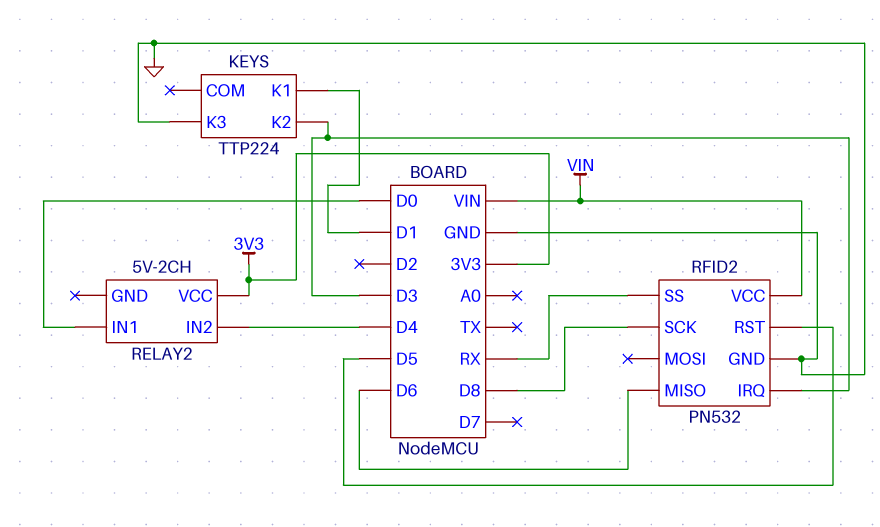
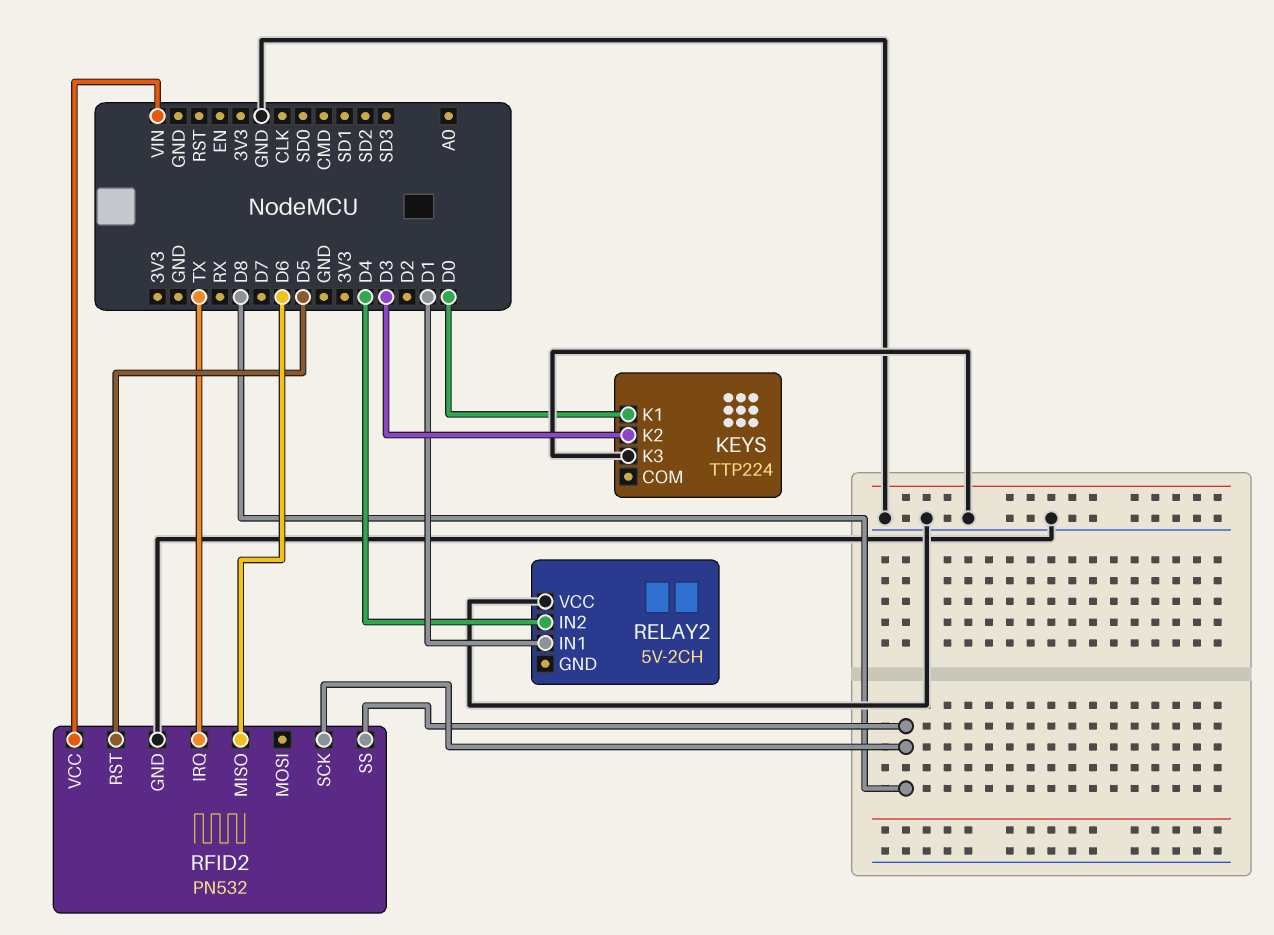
KEYS pin K1: D1 -> D0
RELAY2 pin IN1: D0 -> D1
RELAY2 pin VCC: 3V3 -> GND
RFID2 pin IRQ: D3 -> TX
RFID2 pin SS: RX -> D8

